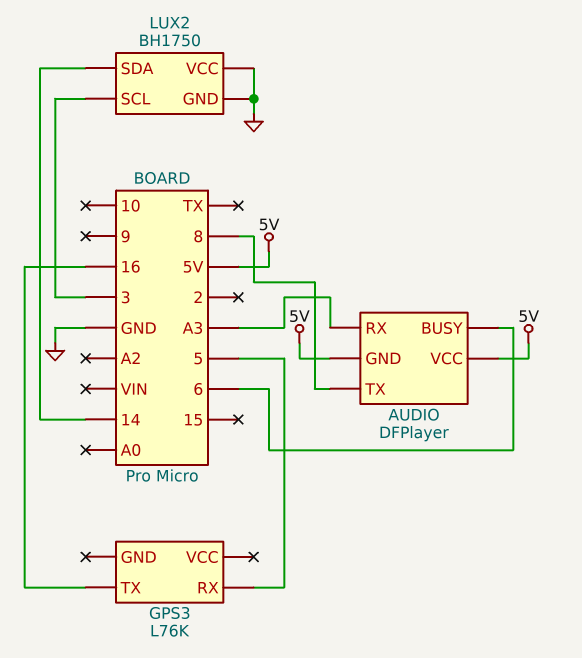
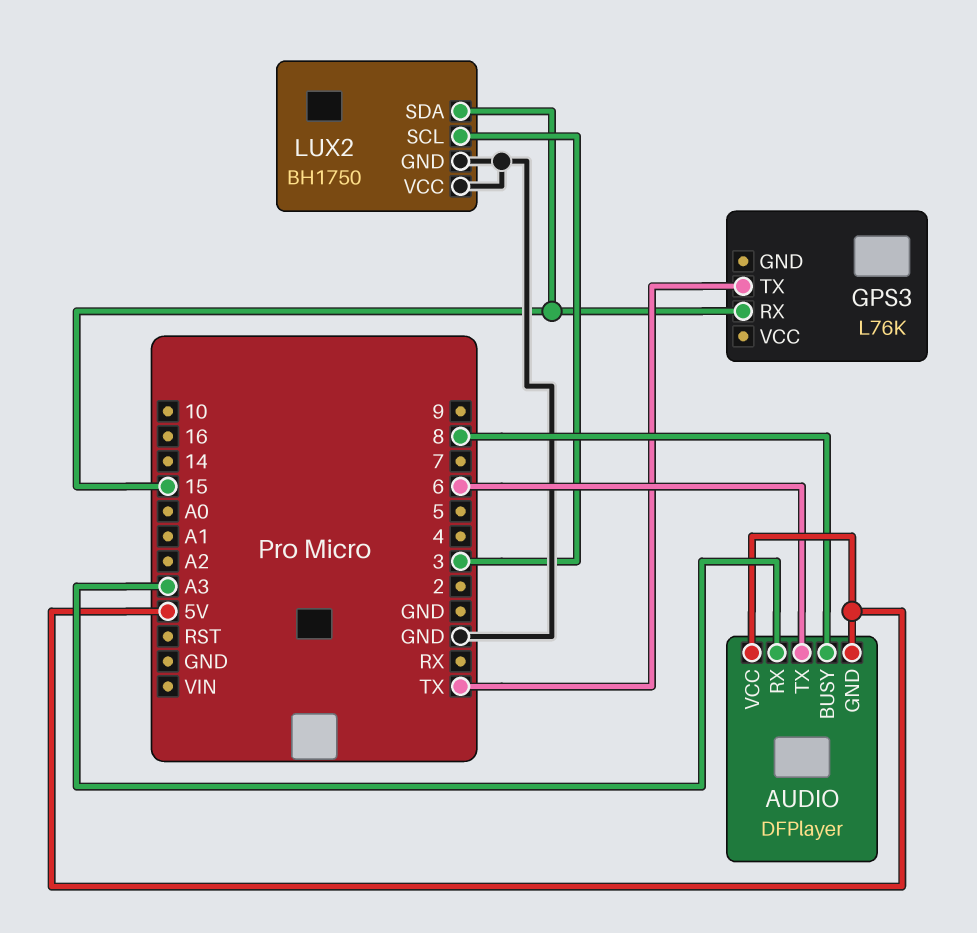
AUDIO pin BUSY: 6 -> 8
AUDIO pin TX: 8 -> 6
GPS3 pin RX: 5 -> 15
GPS3 pin TX: 16 -> TX
LUX2 pin SDA: 14 -> 15

